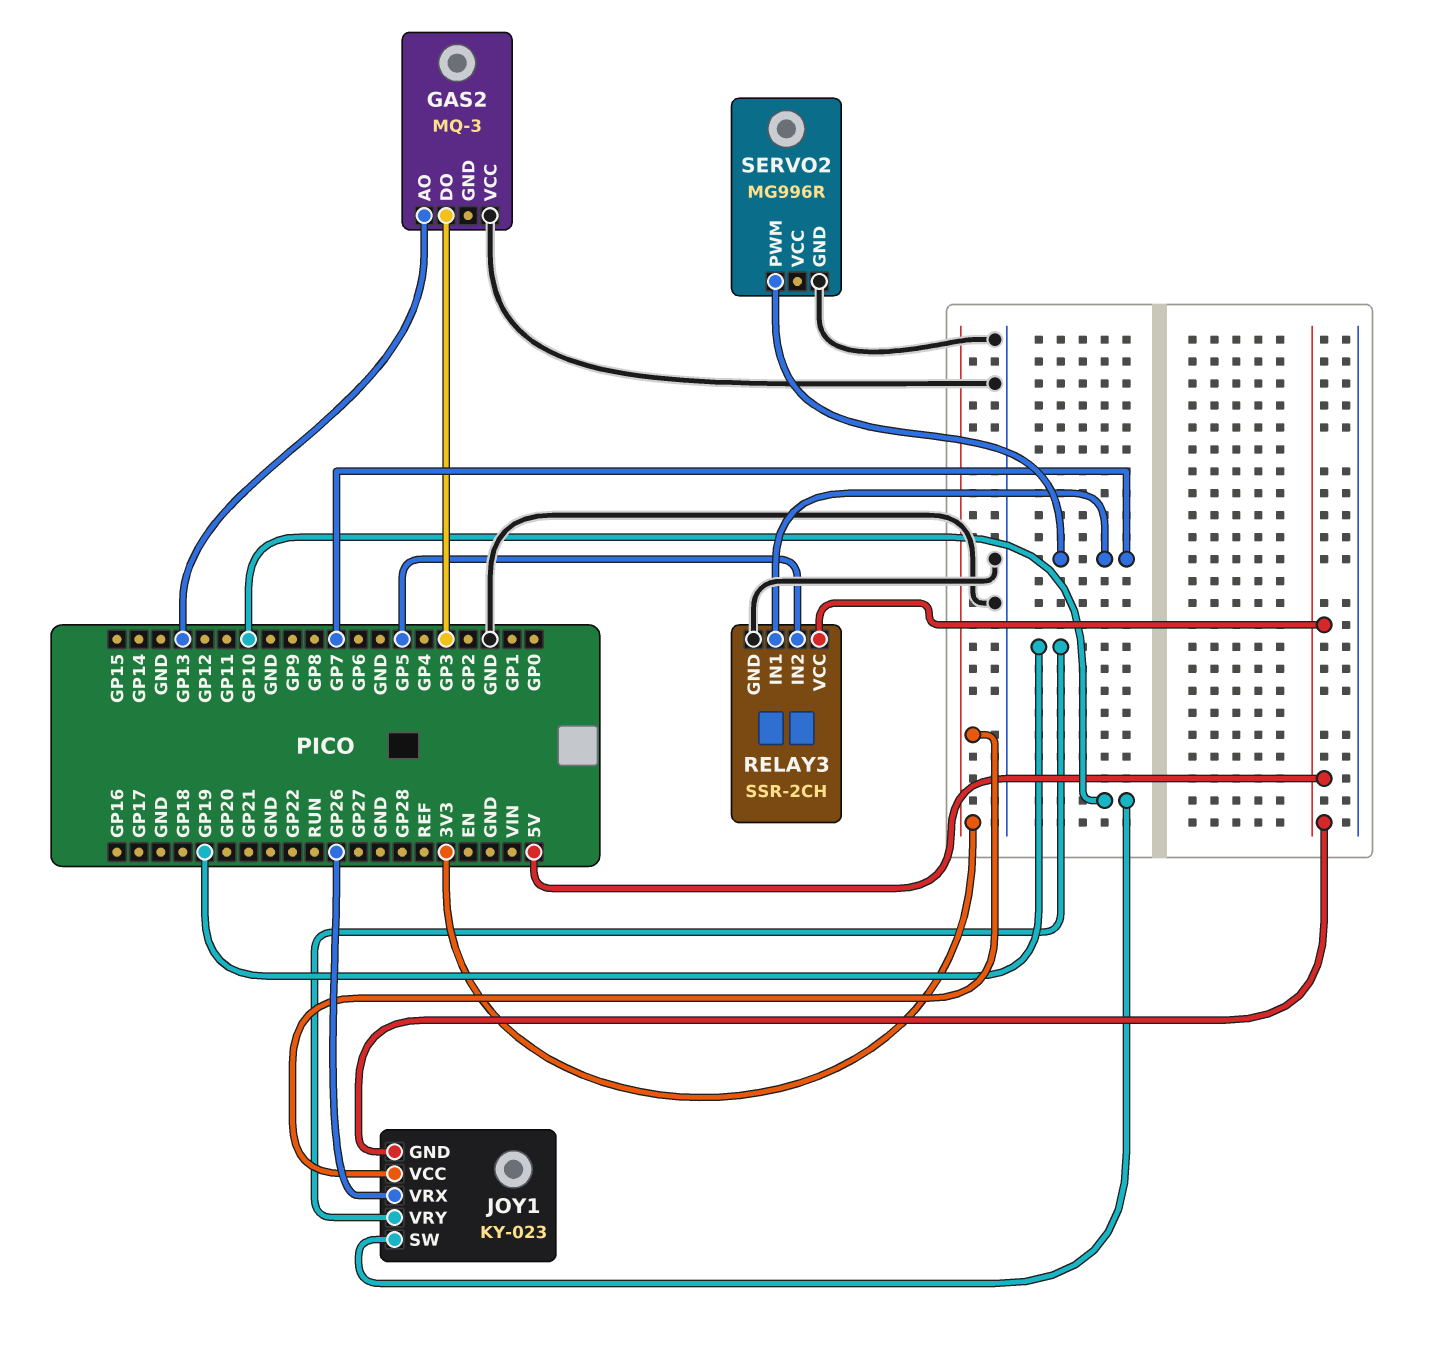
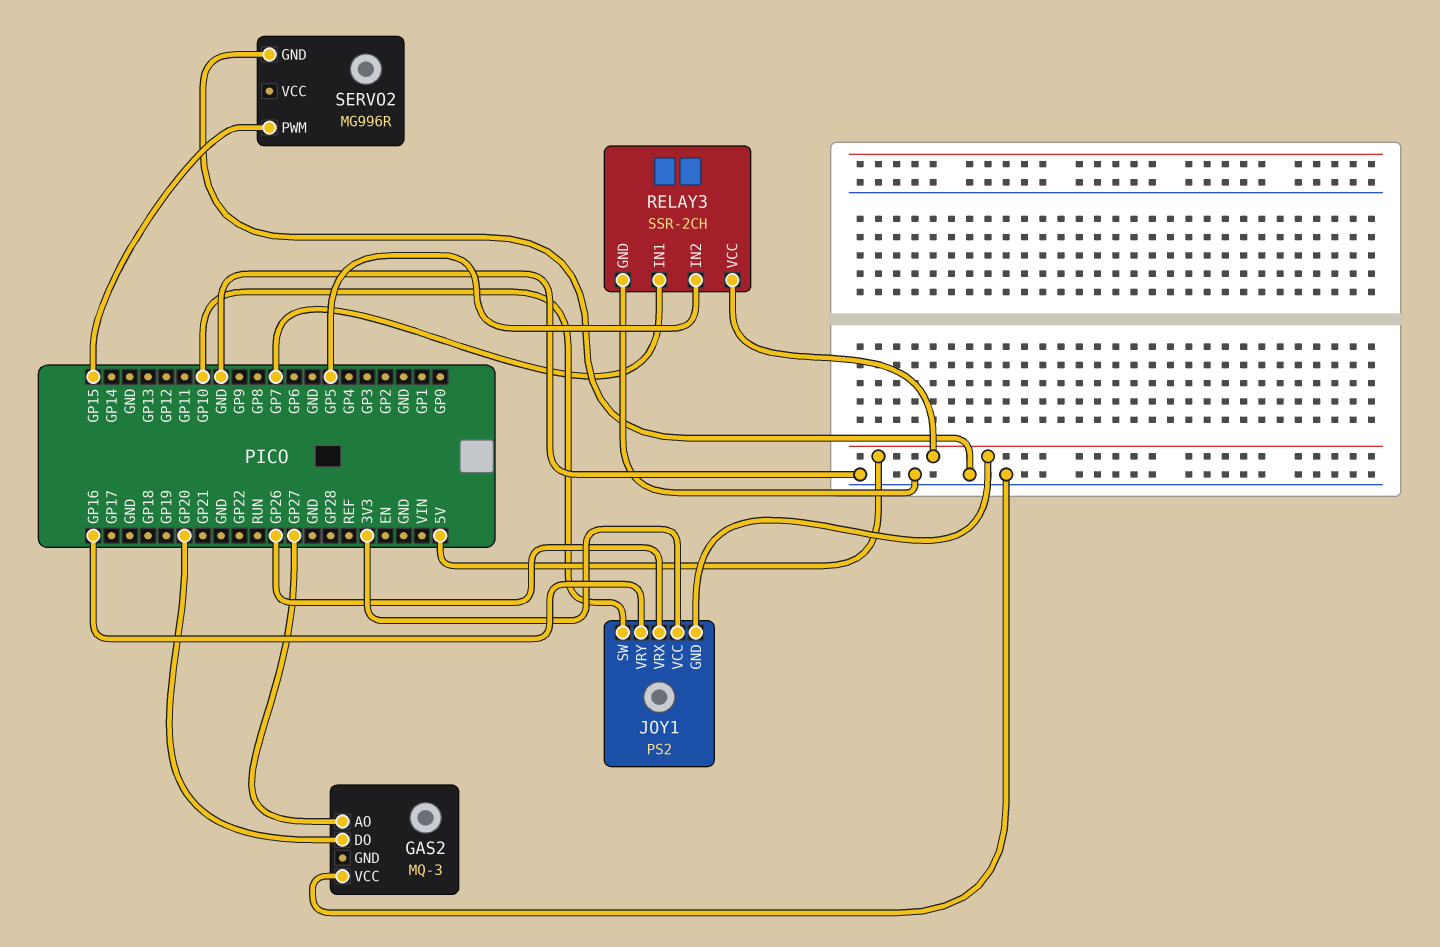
GAS2 pin AO: GP13 -> GP27
GAS2 pin DO: GP3 -> GP20
JOY1: KY-023 -> PS2
JOY1 pin VRY: GP19 -> GP16
SERVO2 pin PWM: GP7 -> GP15

